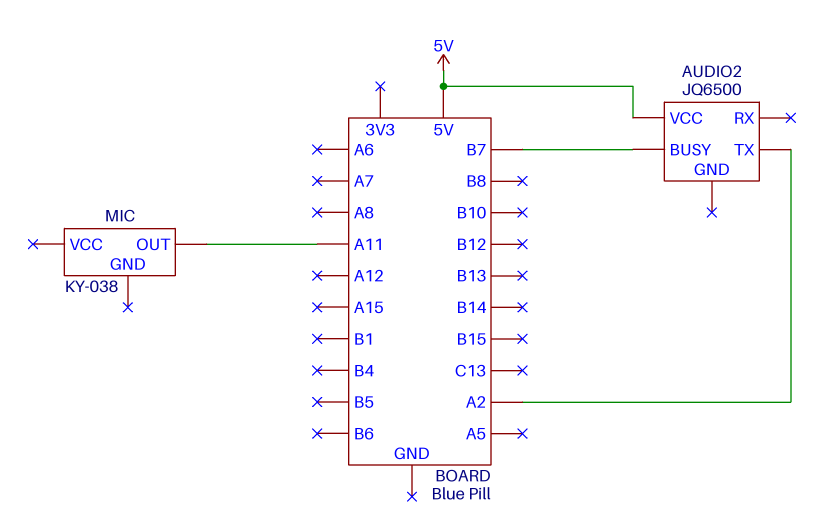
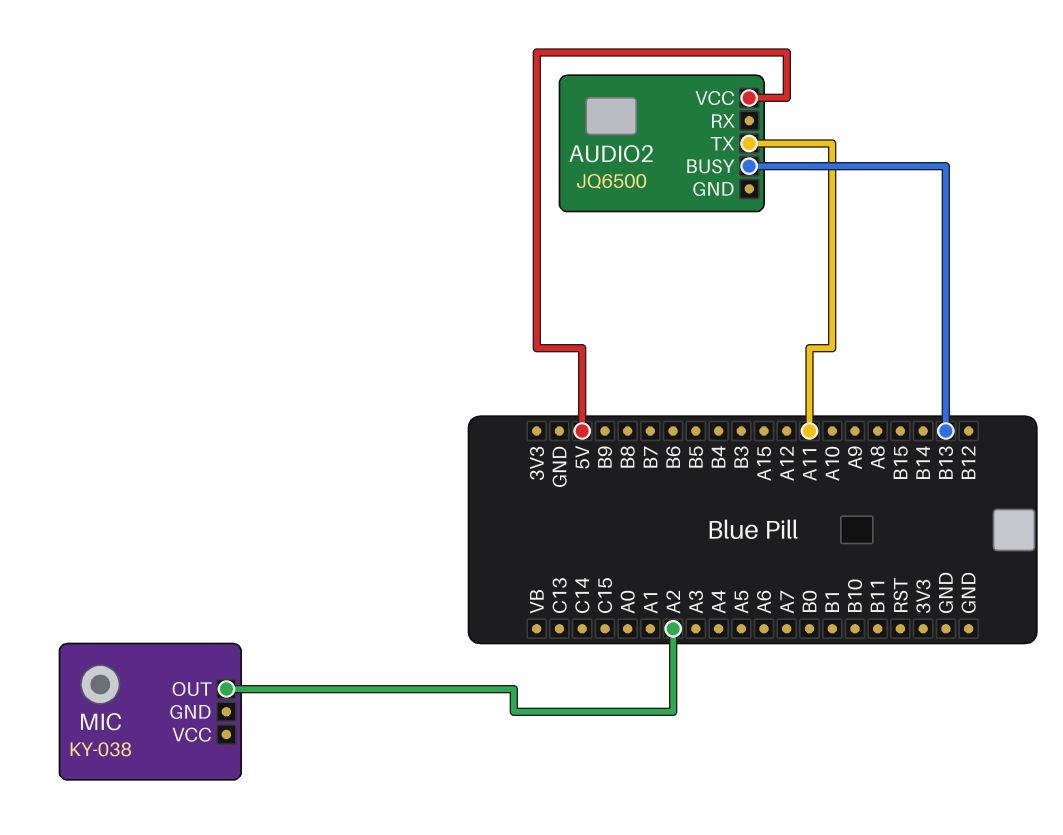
AUDIO2 pin BUSY: B7 -> B13
AUDIO2 pin TX: A2 -> A11
MIC pin OUT: A11 -> A2

